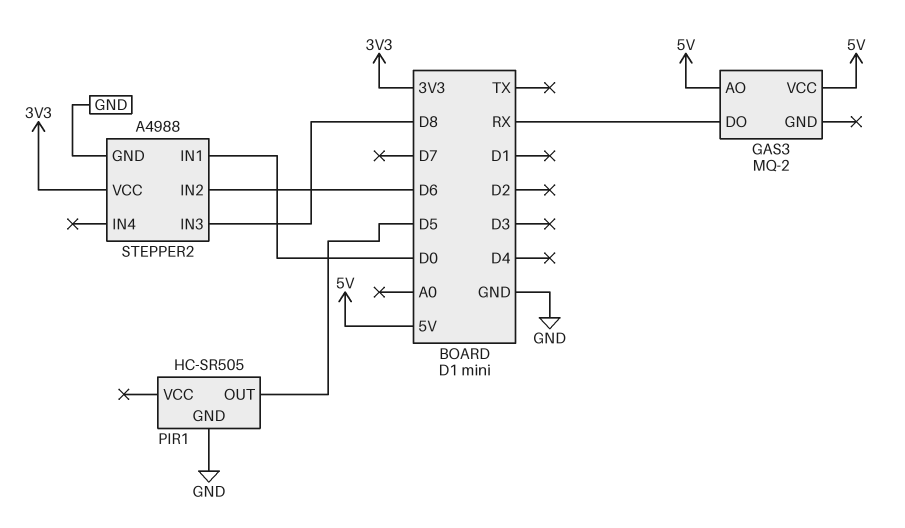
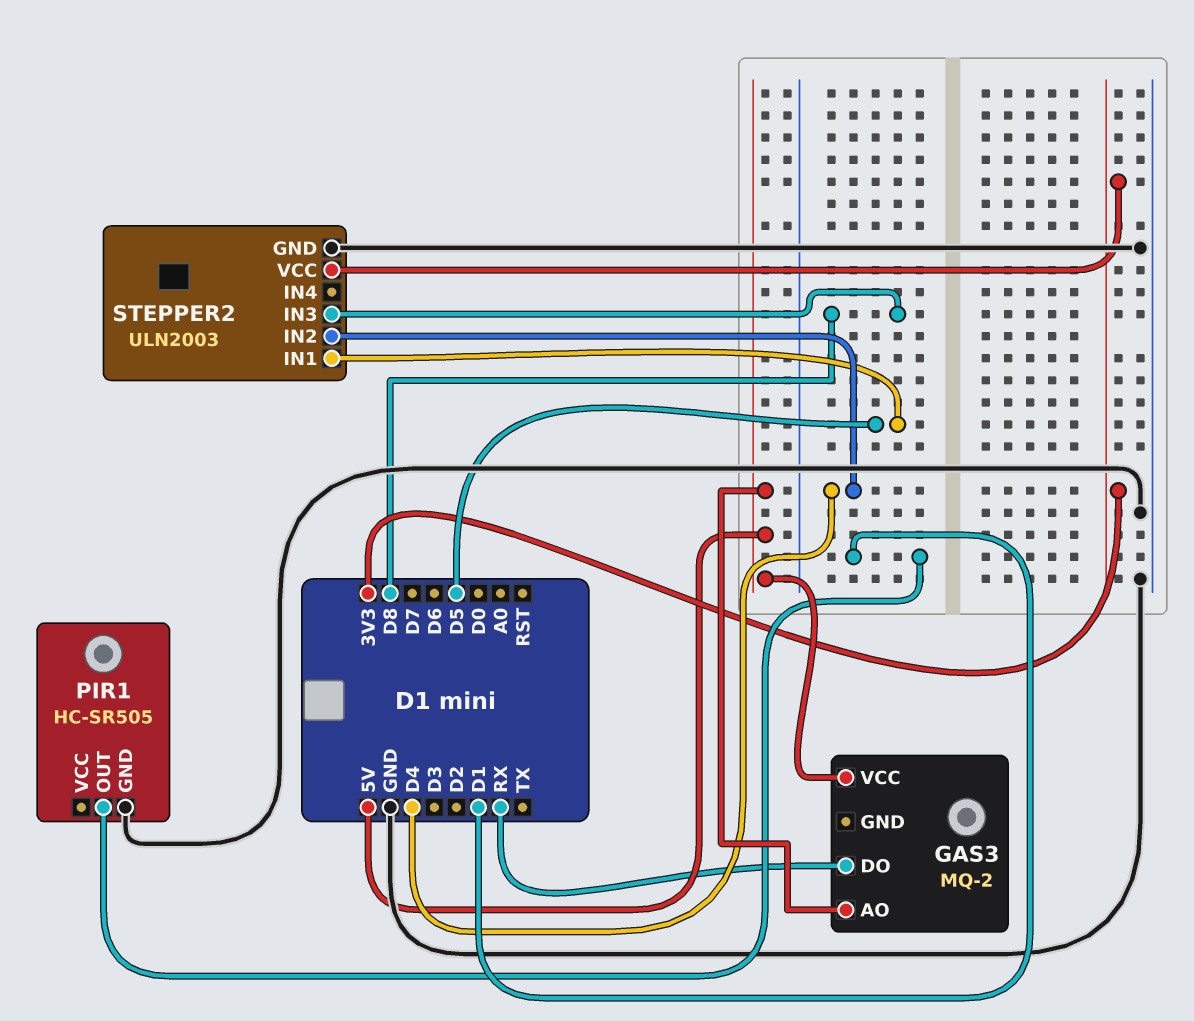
PIR1 pin OUT: D5 -> D1
STEPPER2: A4988 -> ULN2003
STEPPER2 pin IN1: D0 -> D5
STEPPER2 pin IN2: D6 -> D4

